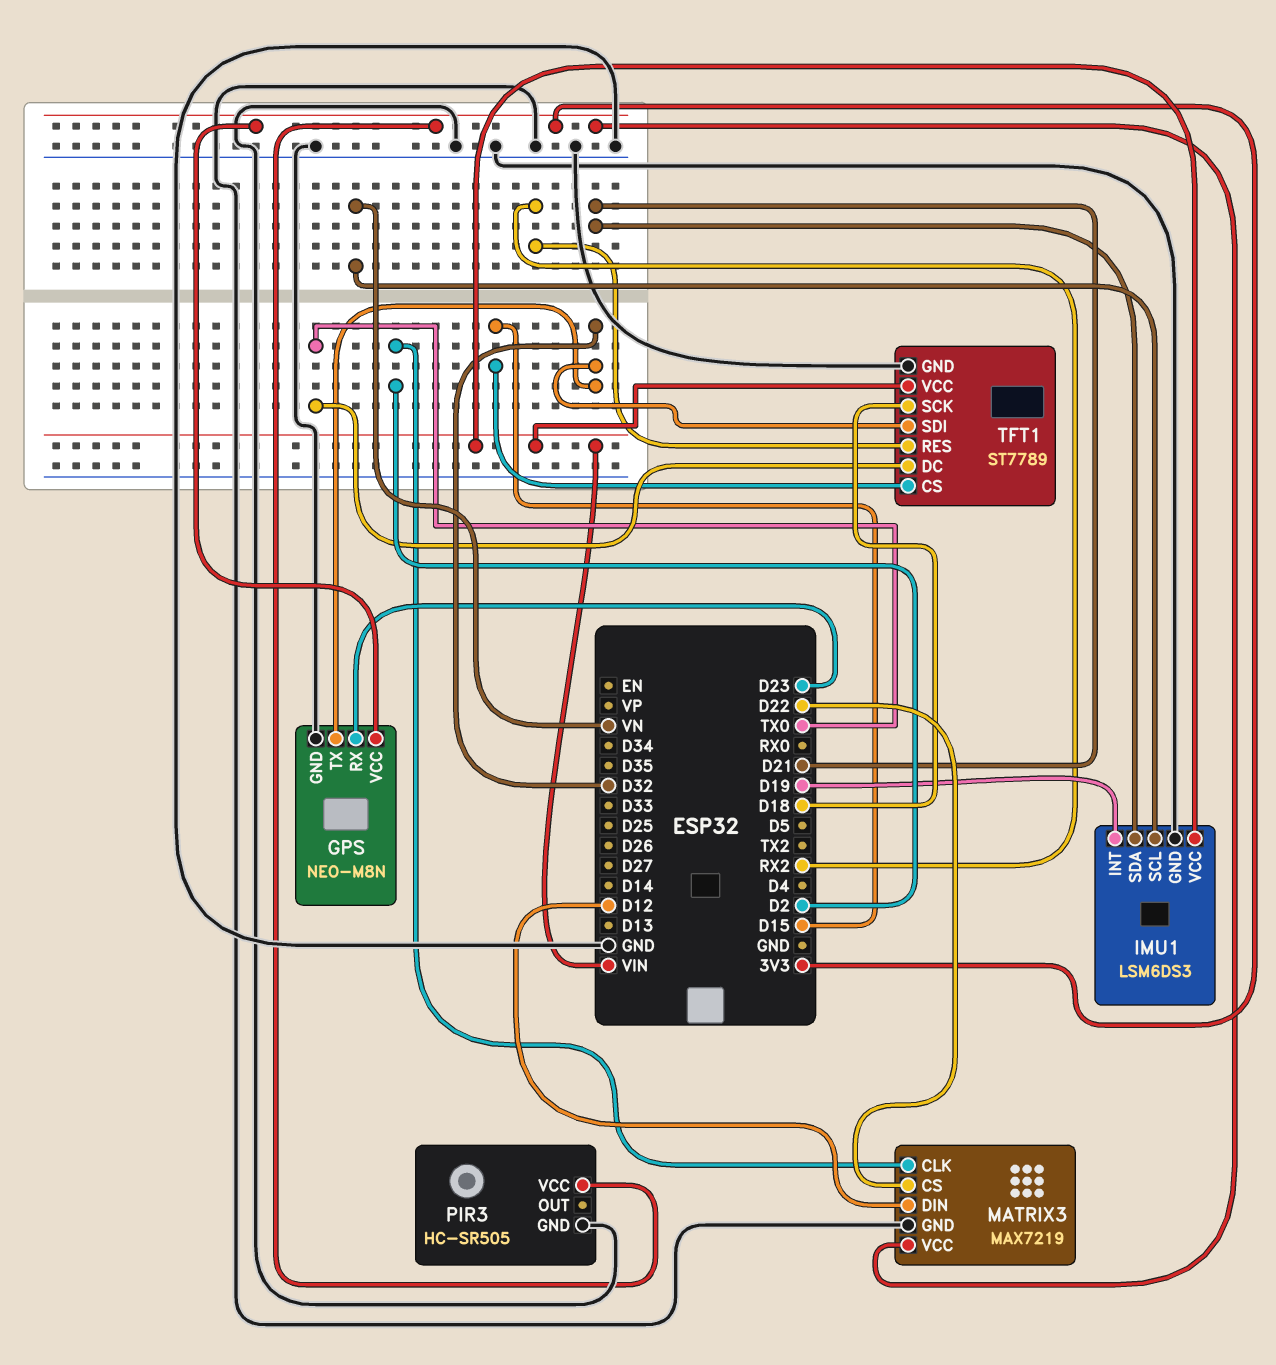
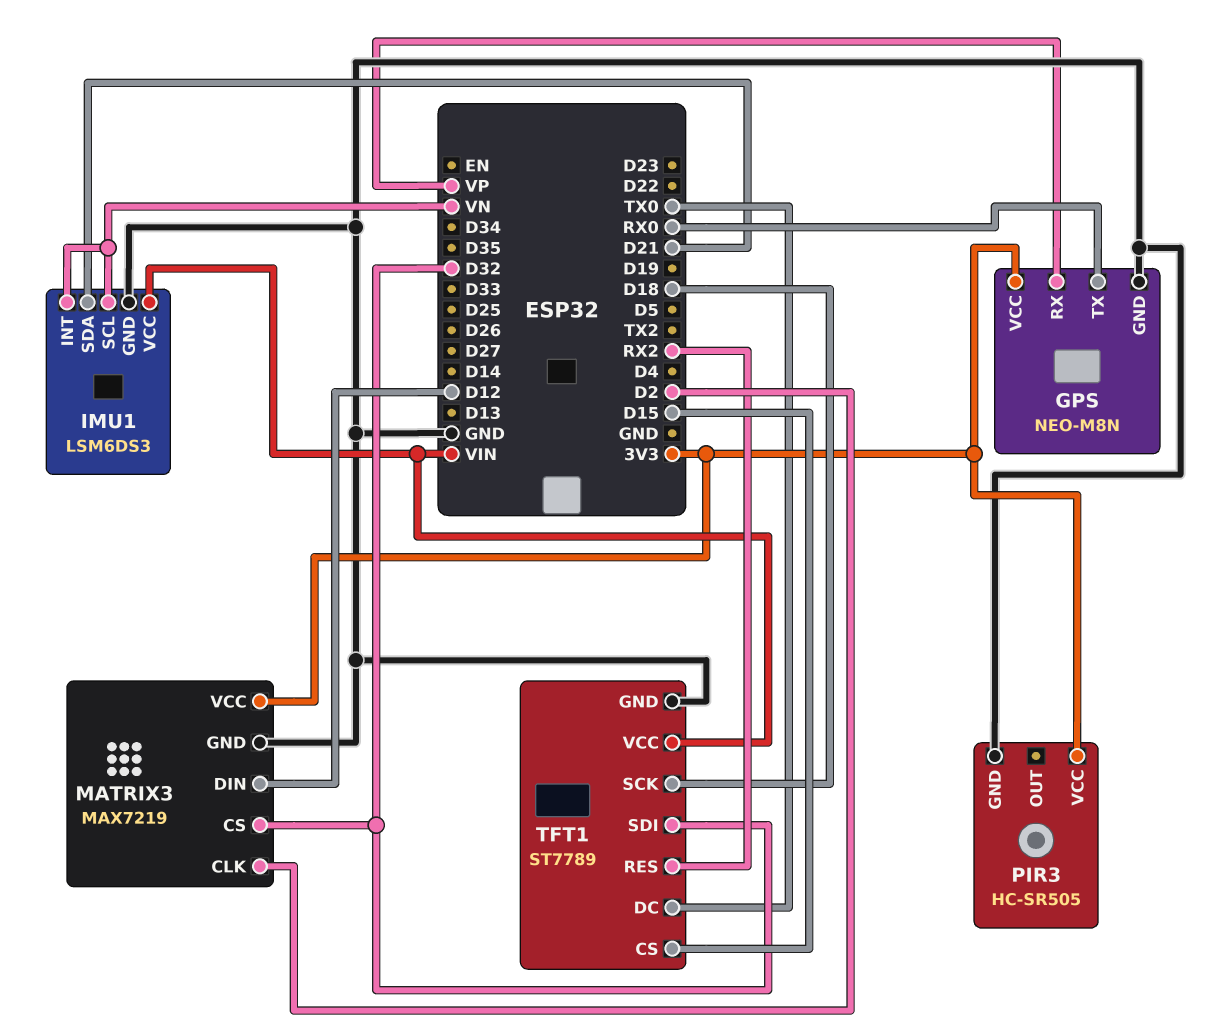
GPS pin RX: D23 -> VP
GPS pin TX: D32 -> RX0
IMU1 pin INT: D19 -> VN
MATRIX3 pin CS: D22 -> D32

